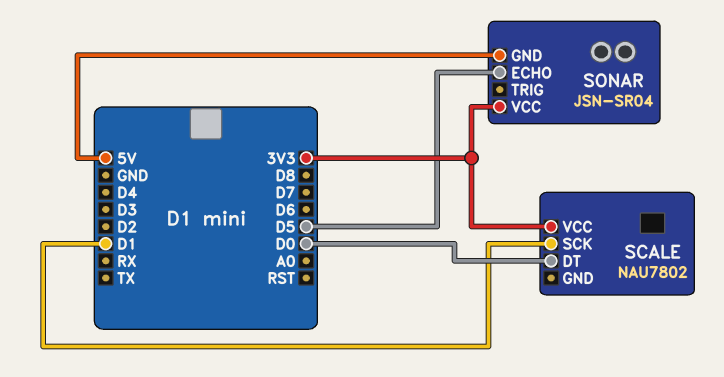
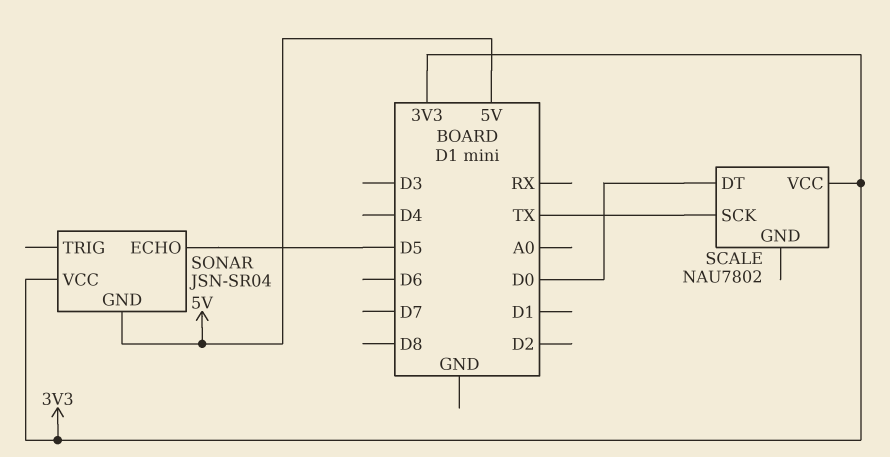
SCALE pin SCK: D1 -> TX

